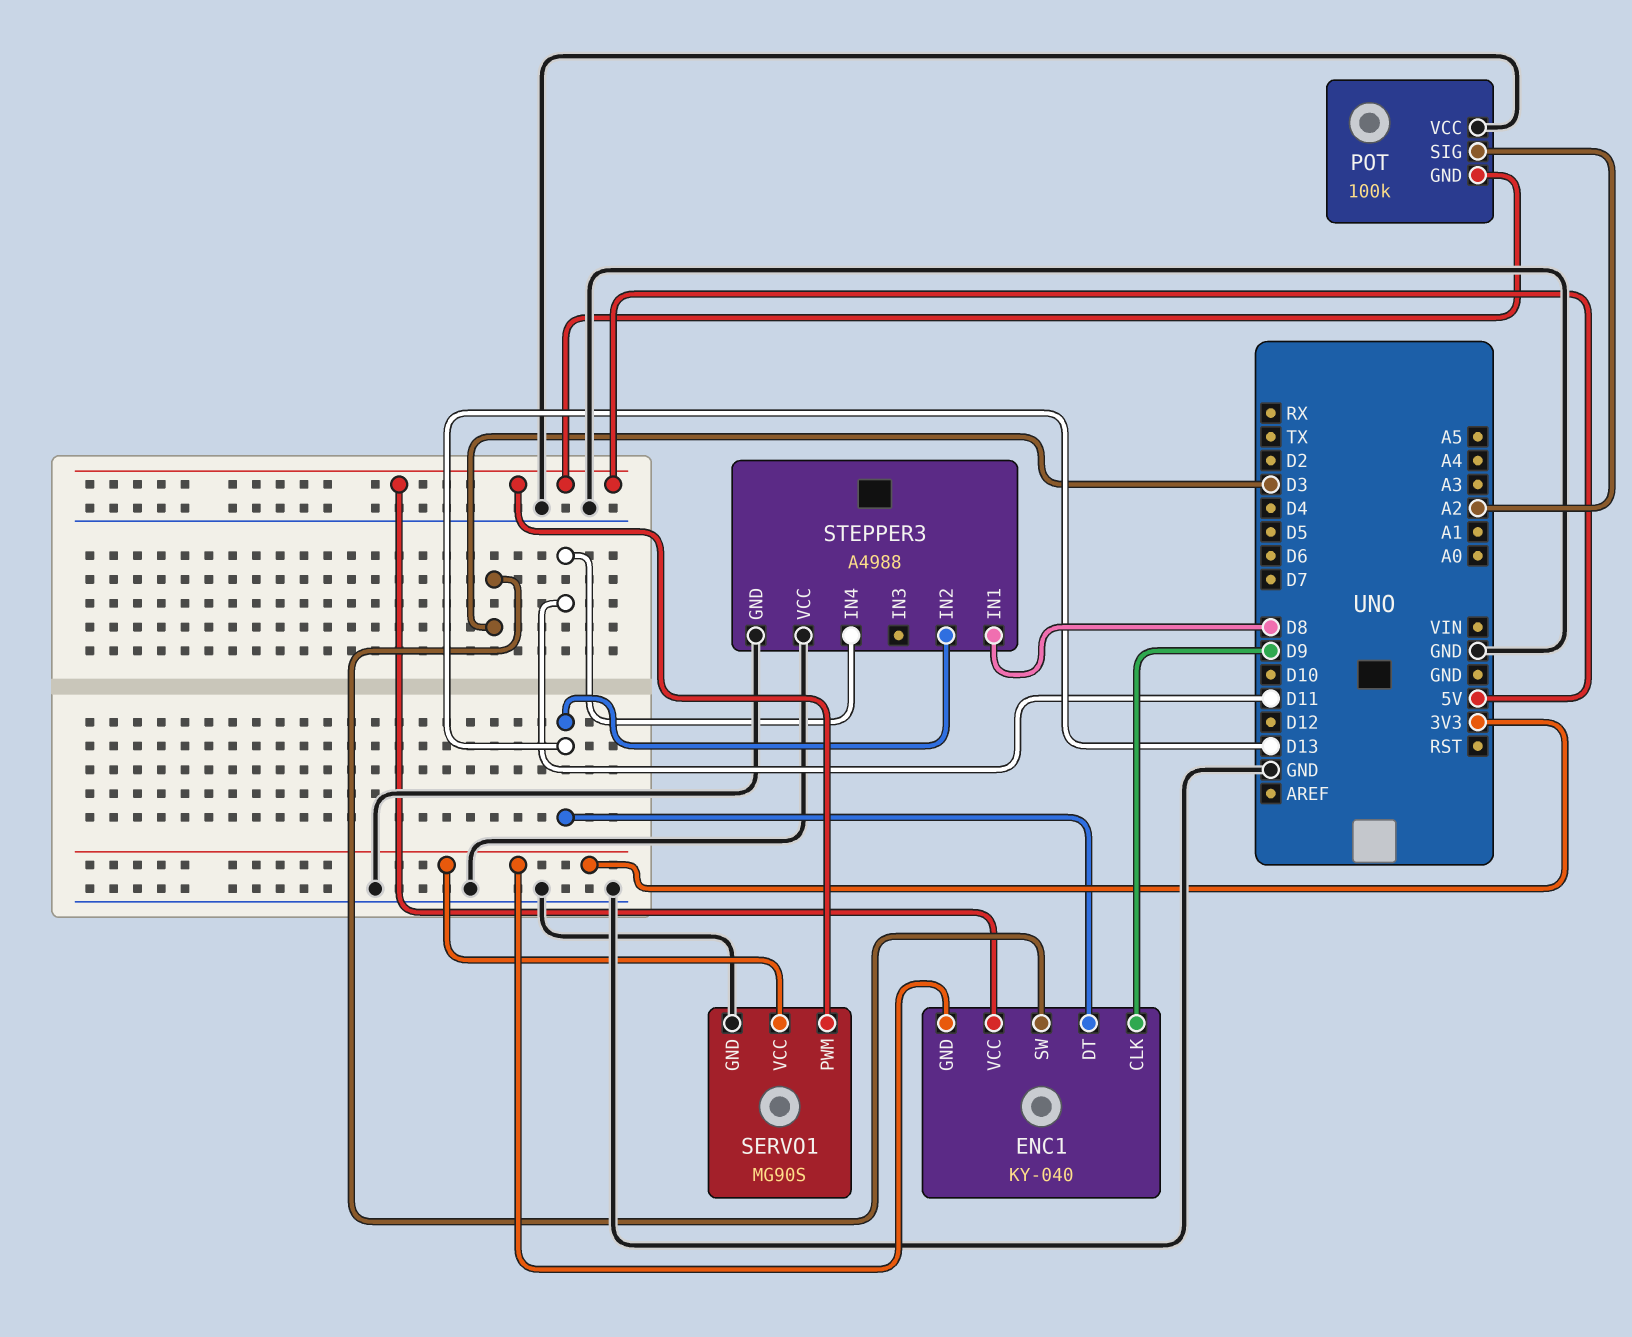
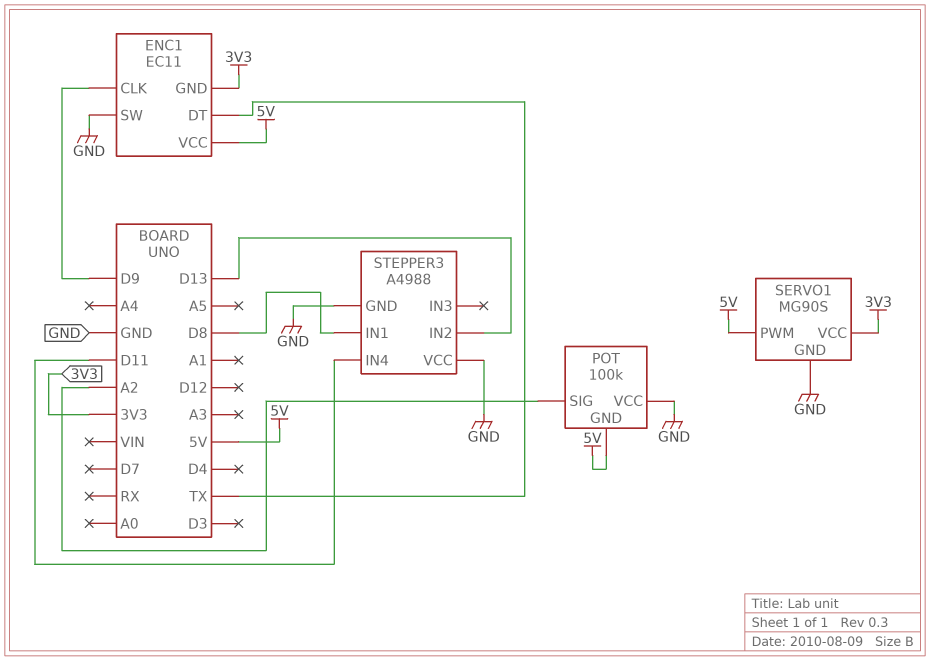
ENC1: KY-040 -> EC11
ENC1 pin DT: D13 -> TX
ENC1 pin SW: D3 -> GND

